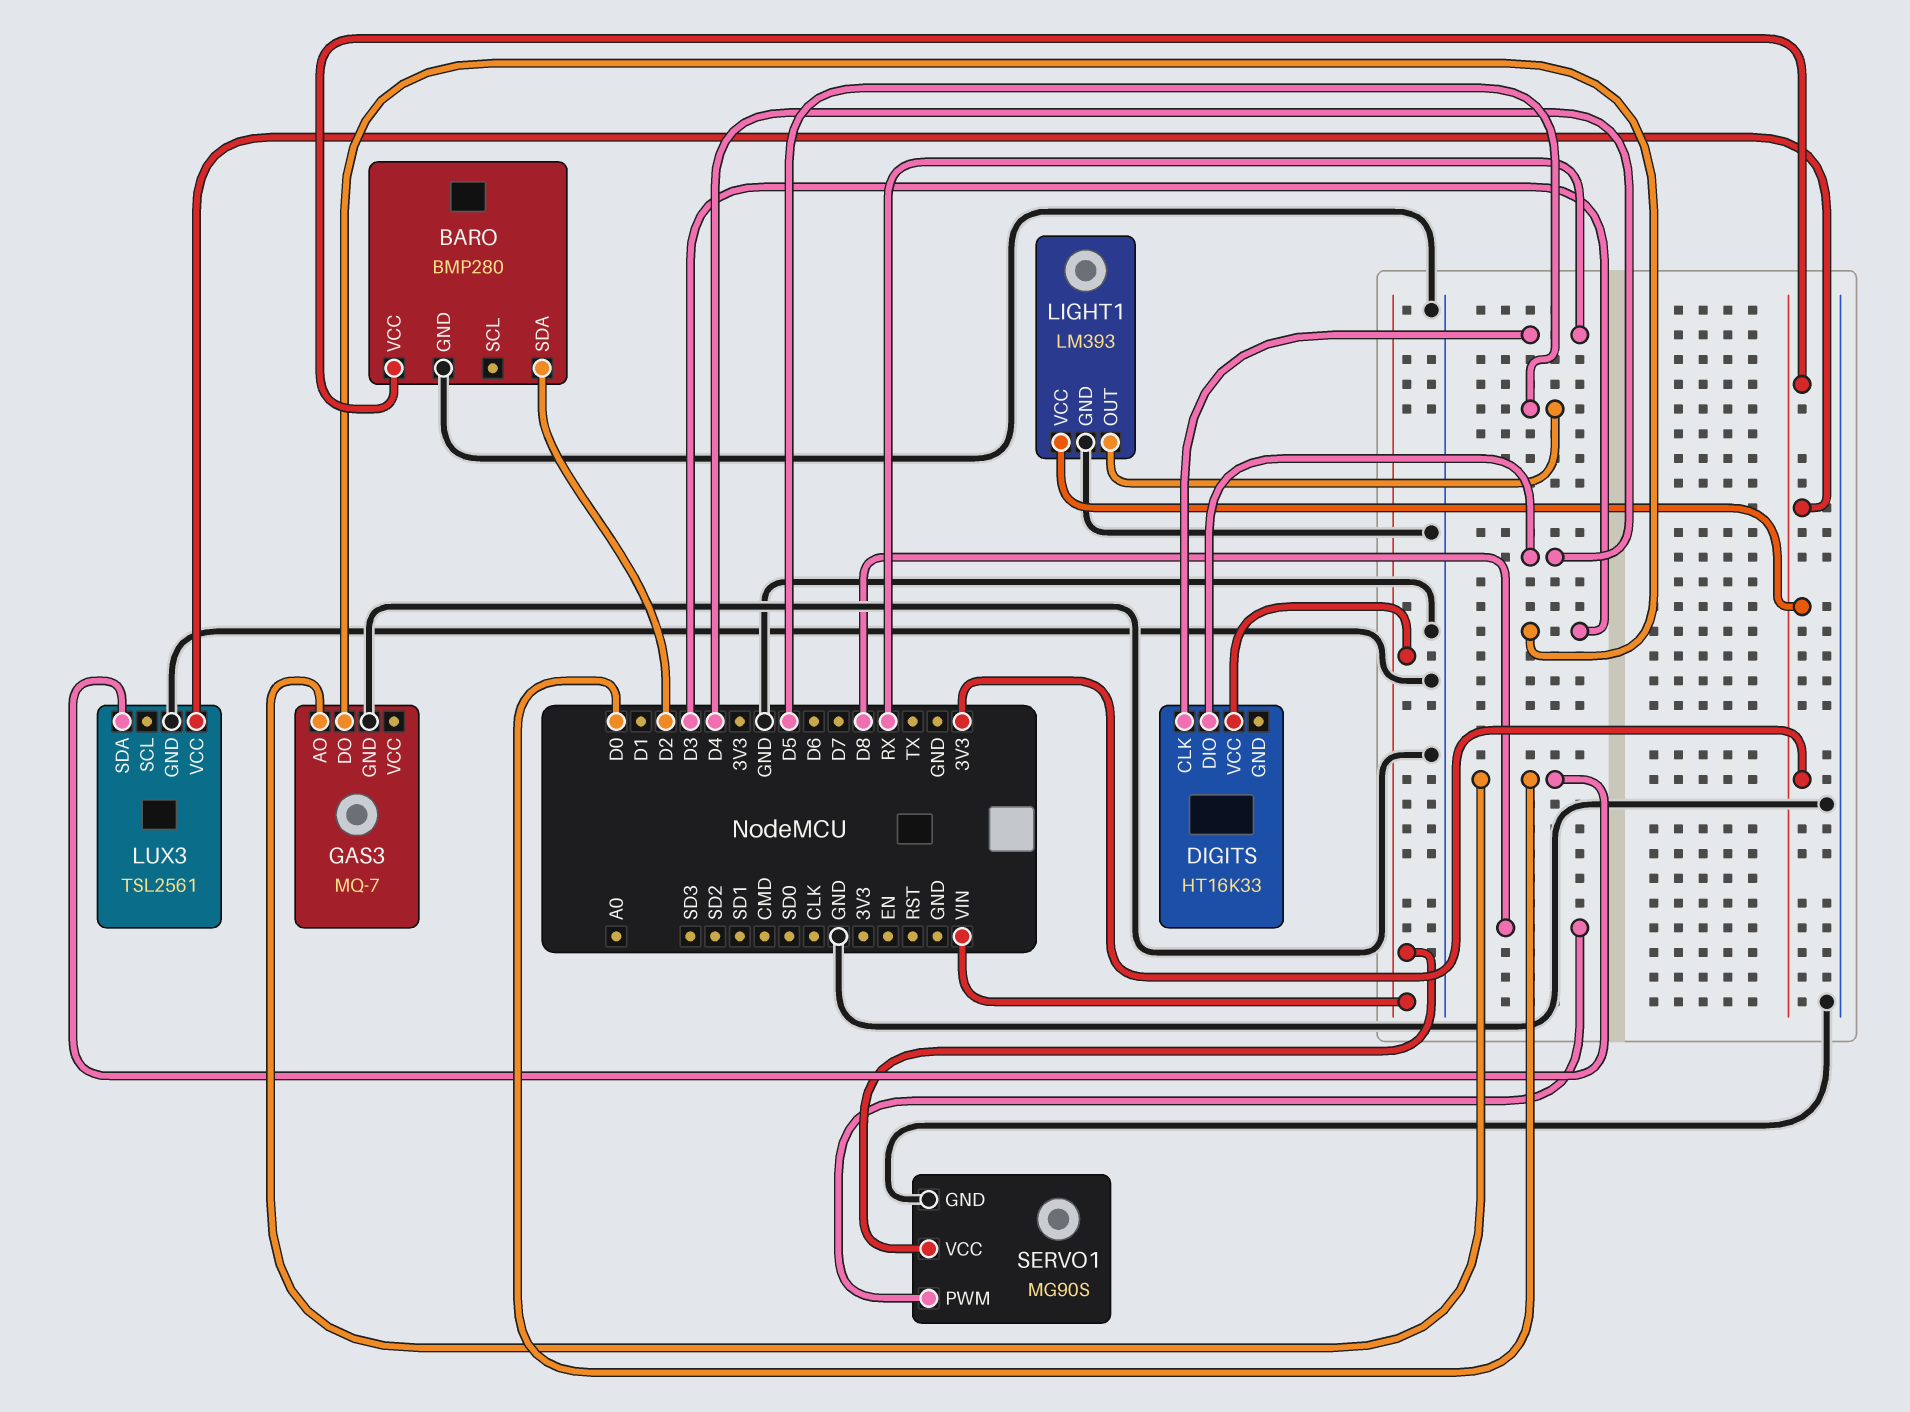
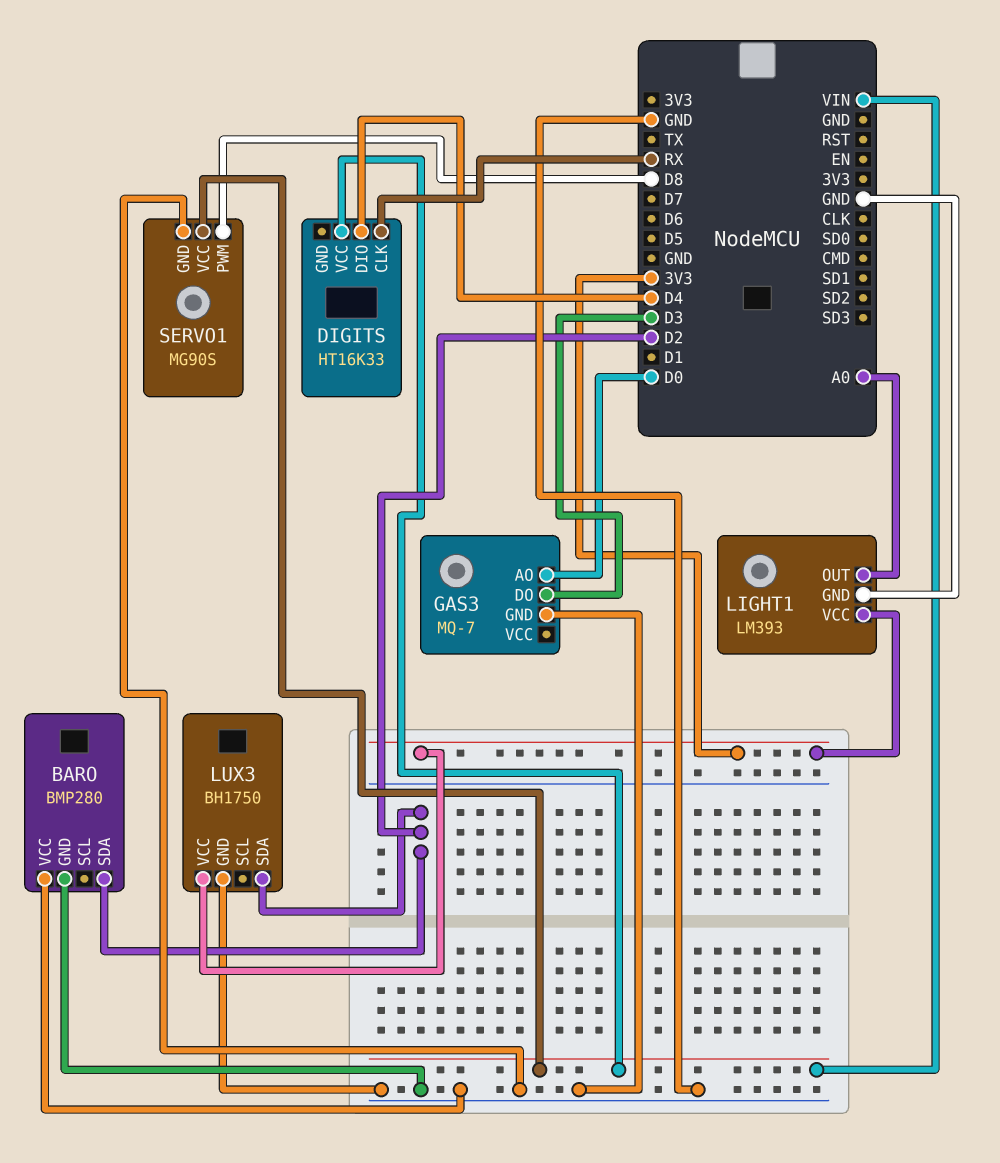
BARO pin VCC: 3V3 -> GND
LIGHT1 pin OUT: D5 -> A0
LUX3: TSL2561 -> BH1750
LUX3 pin SDA: D0 -> D2

